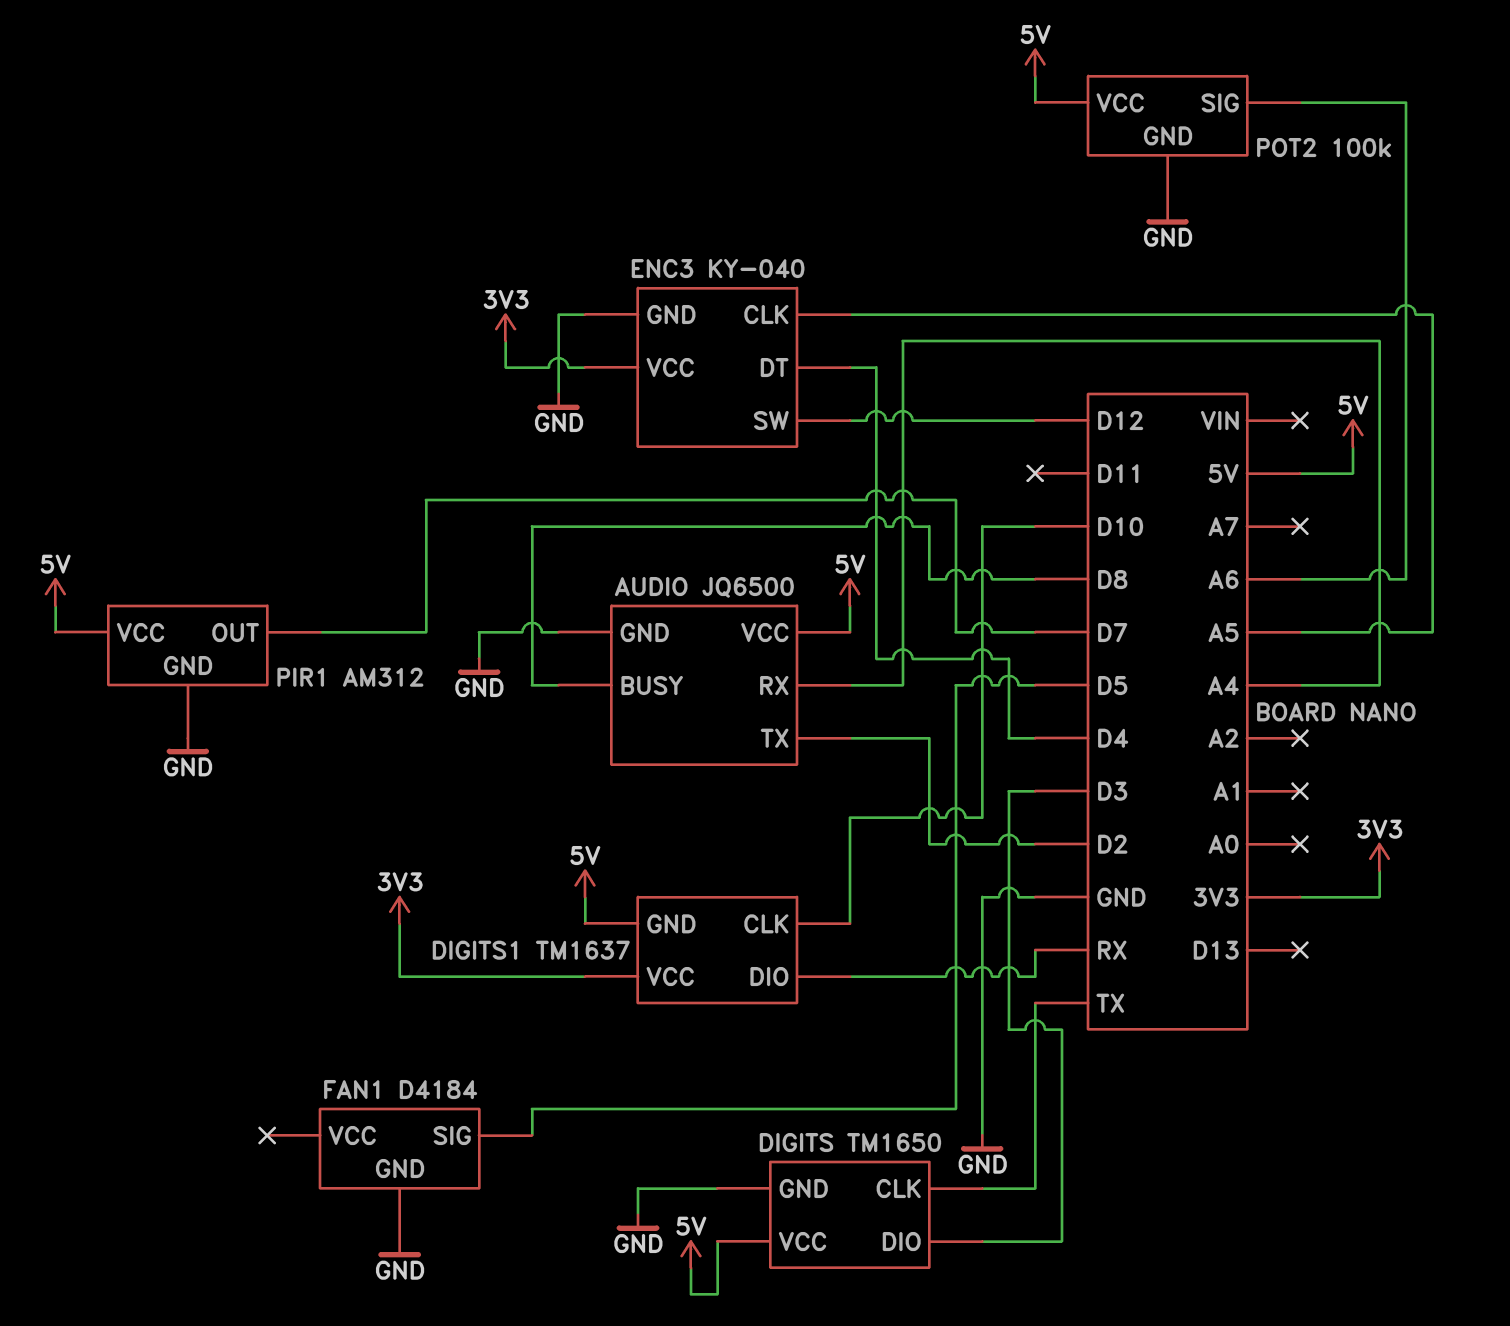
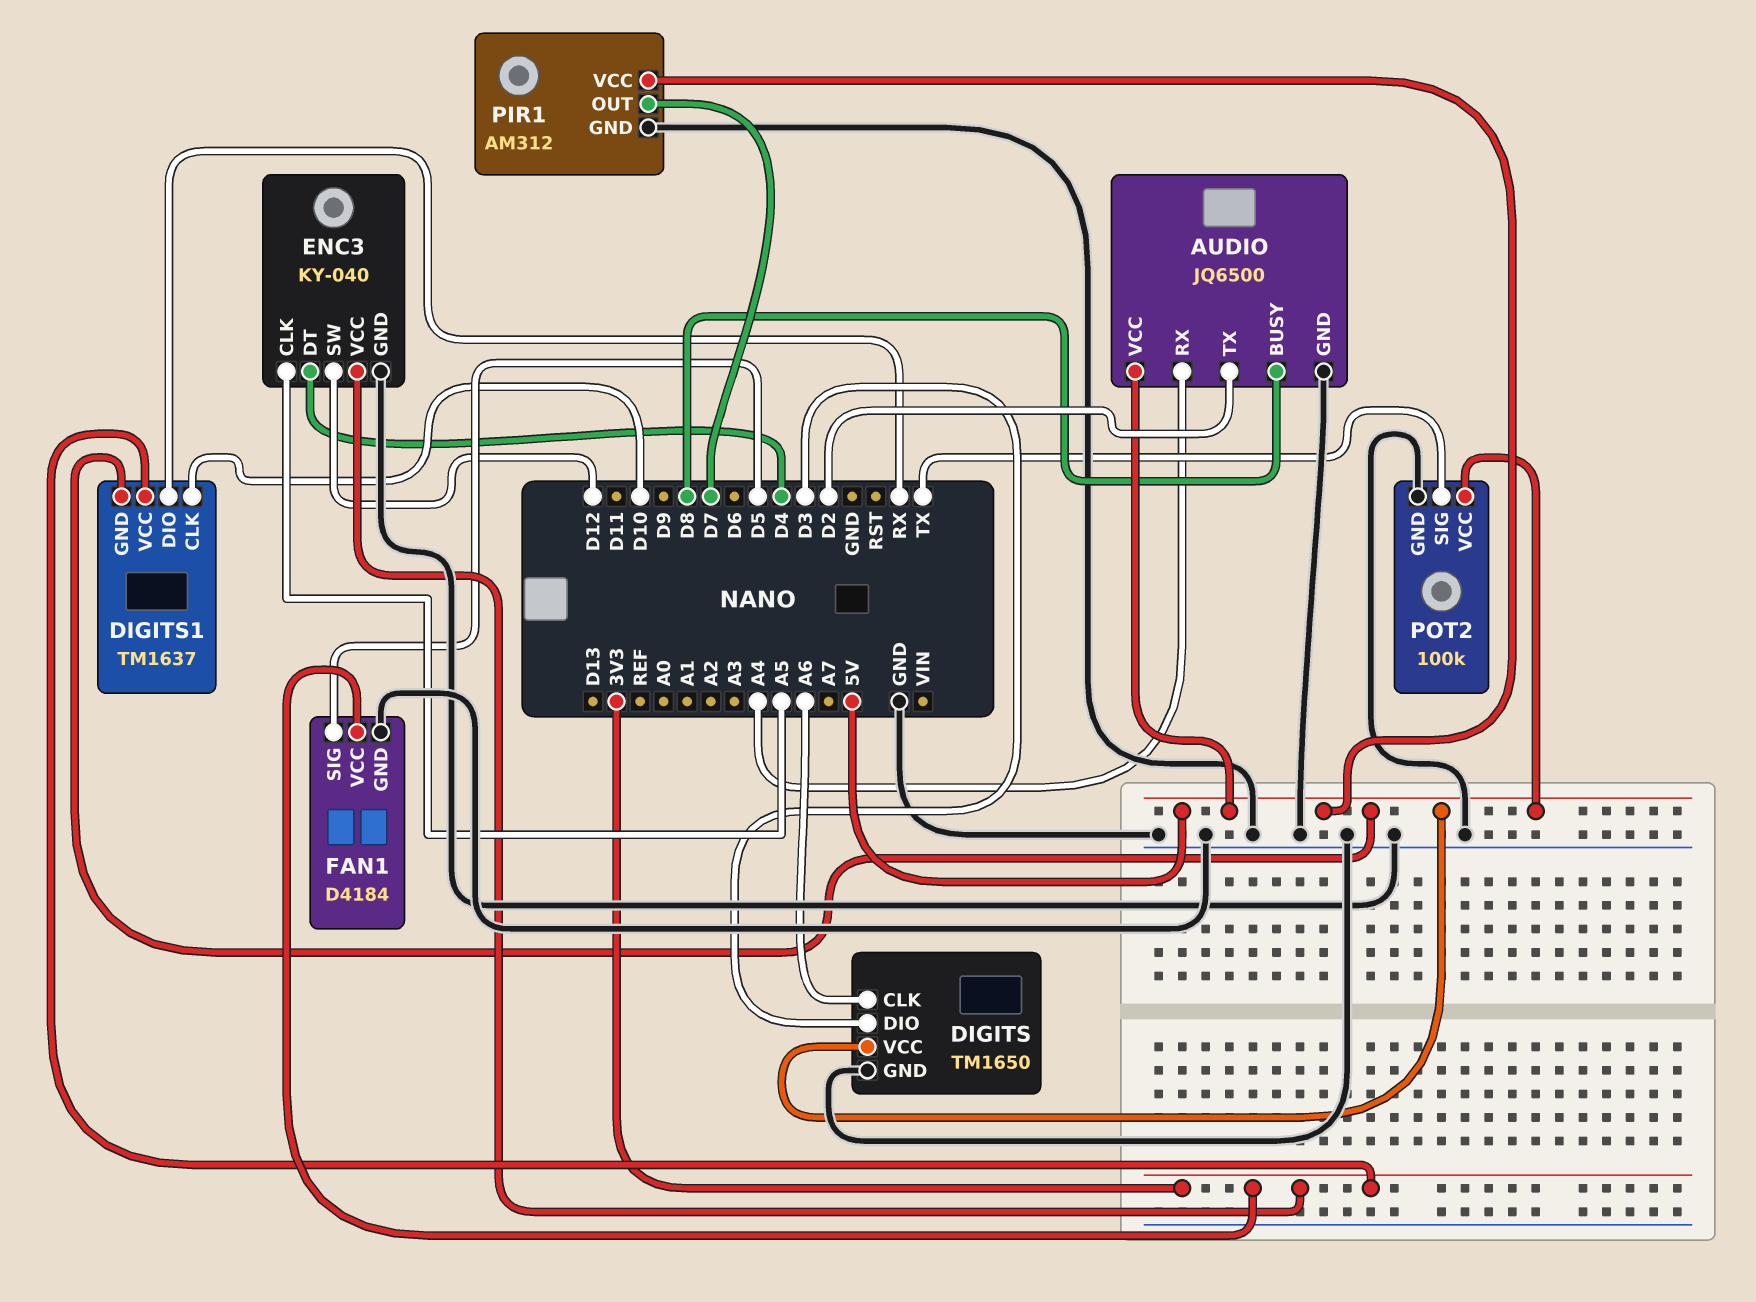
DIGITS pin CLK: TX -> A6
FAN1 pin VCC: none -> 3V3
POT2 pin SIG: A6 -> TX

